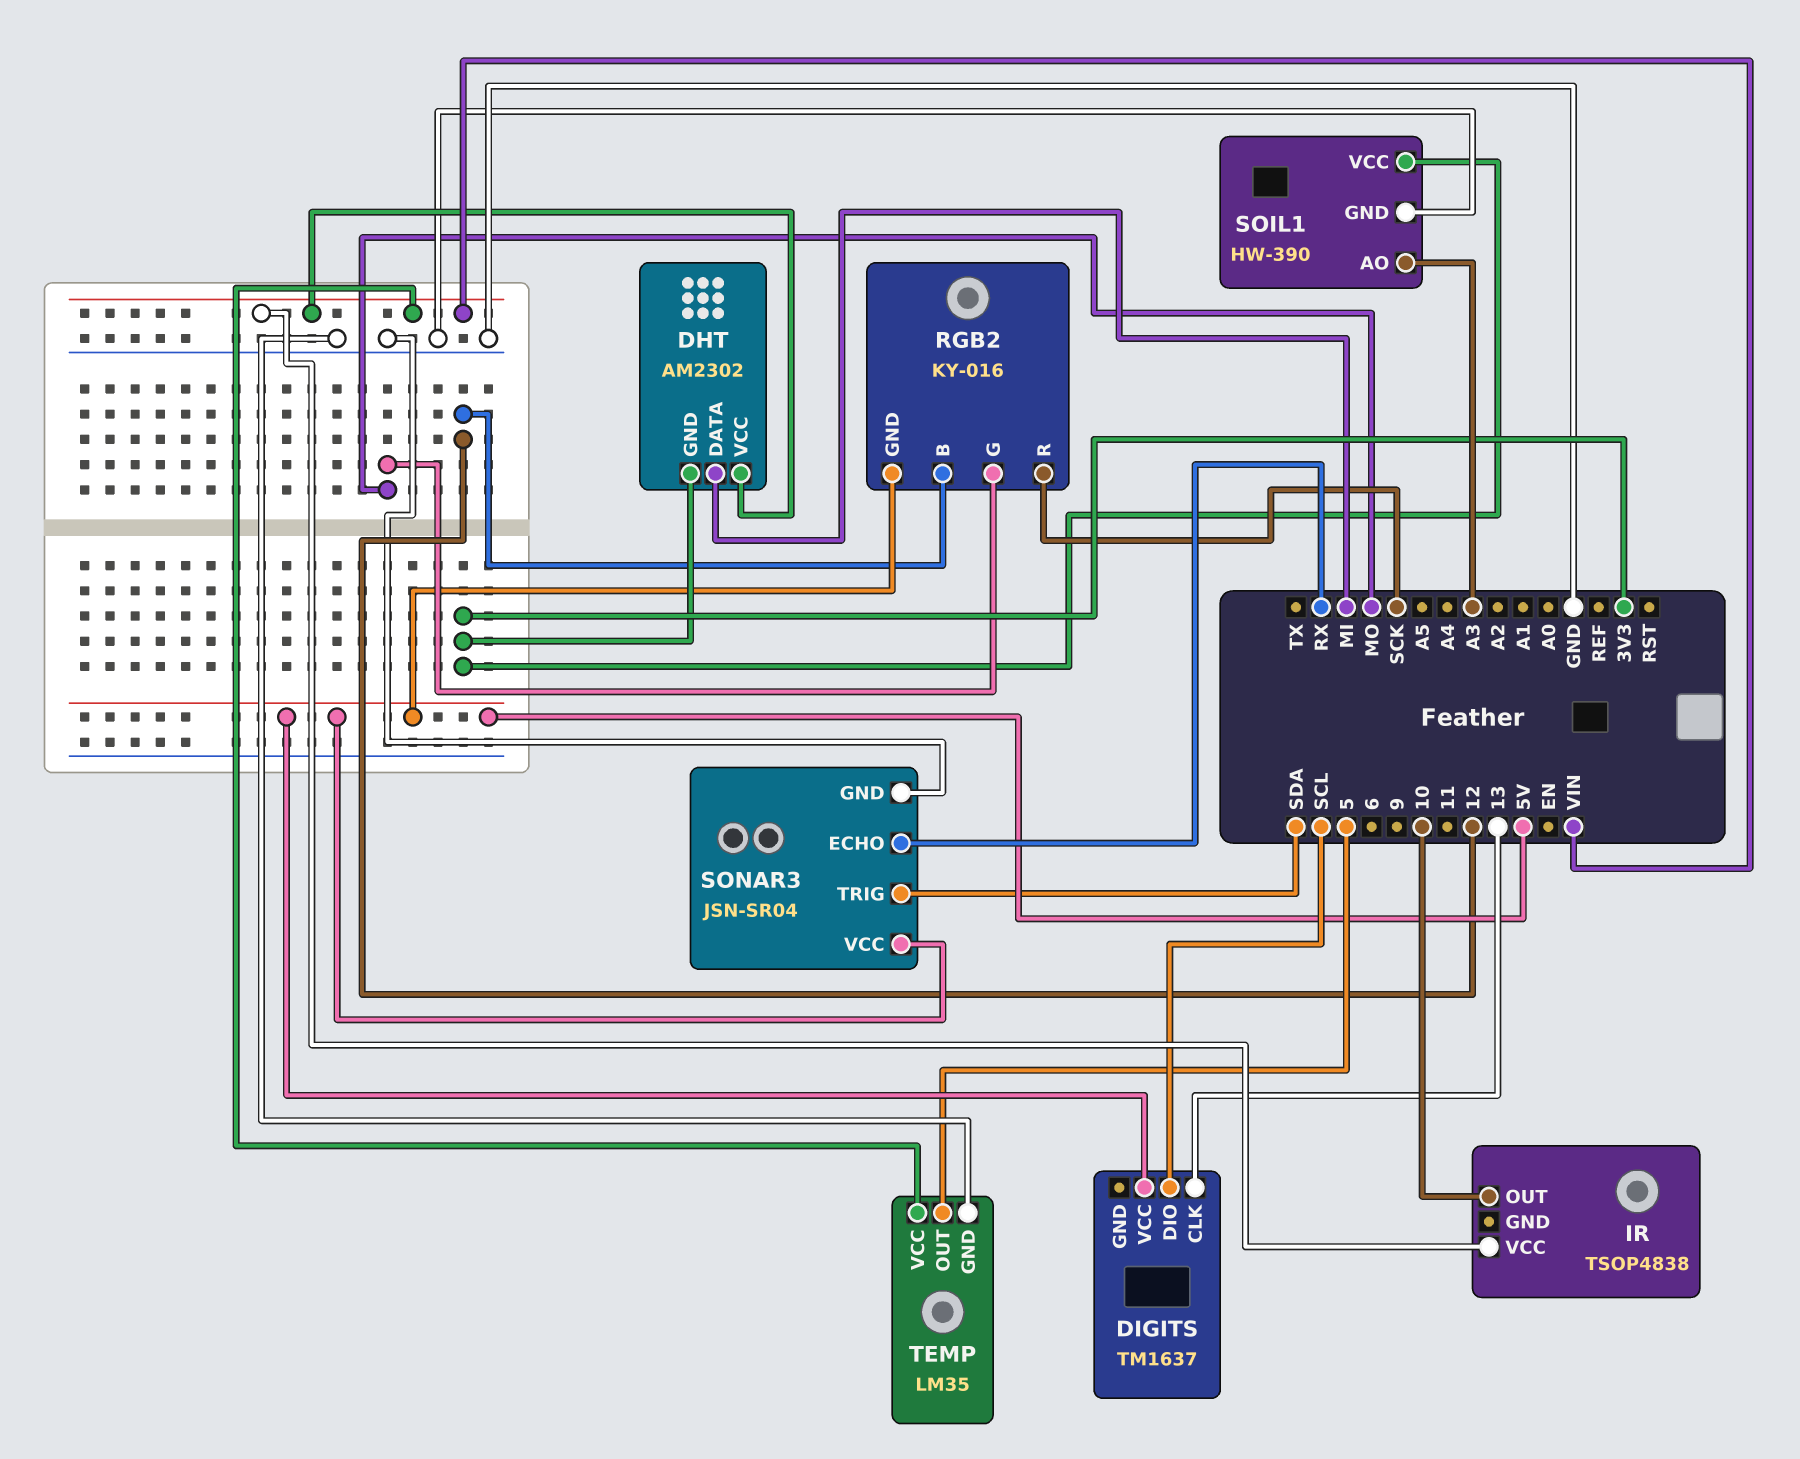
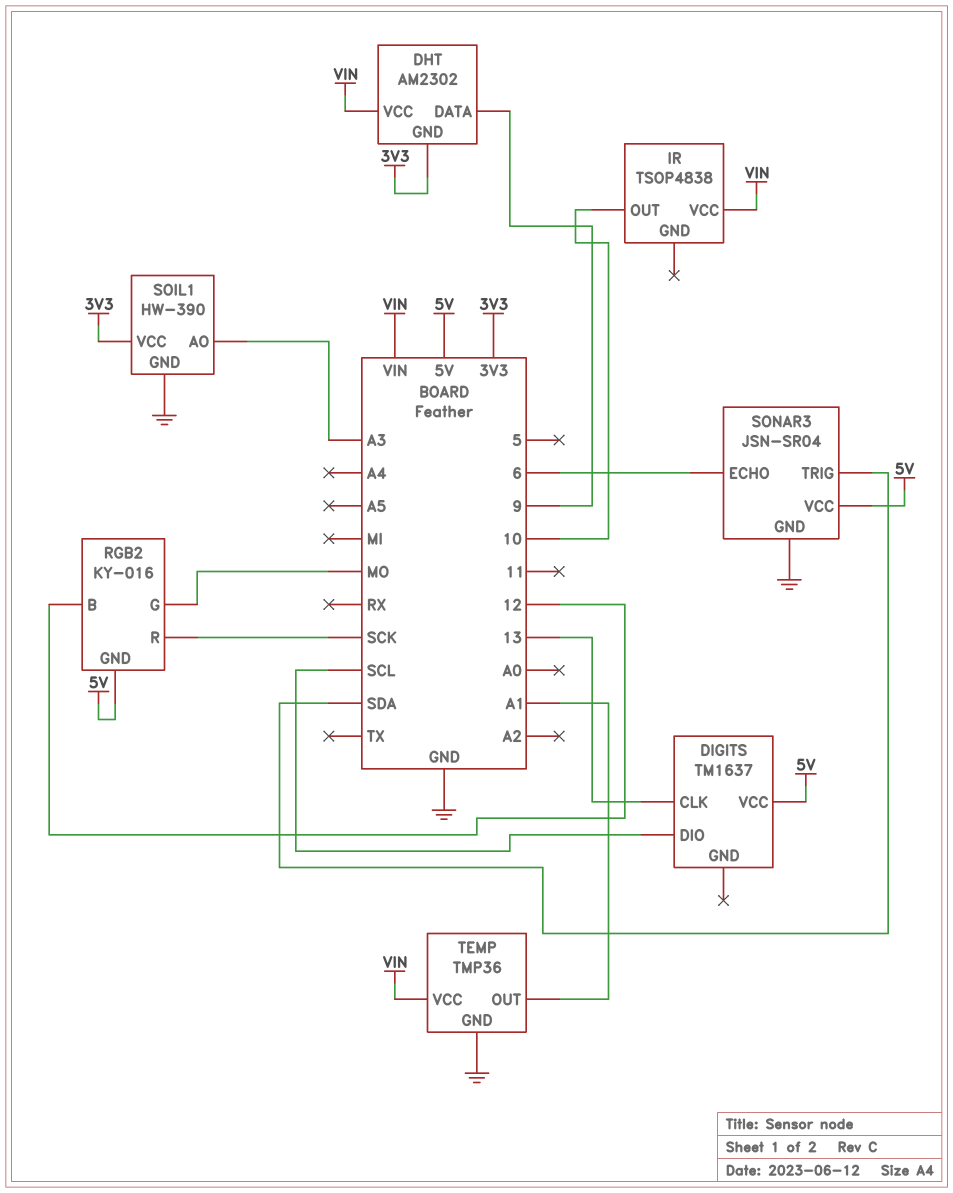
DHT pin DATA: MI -> 9
SONAR3 pin ECHO: RX -> 6
TEMP: LM35 -> TMP36
TEMP pin OUT: 5 -> A1

